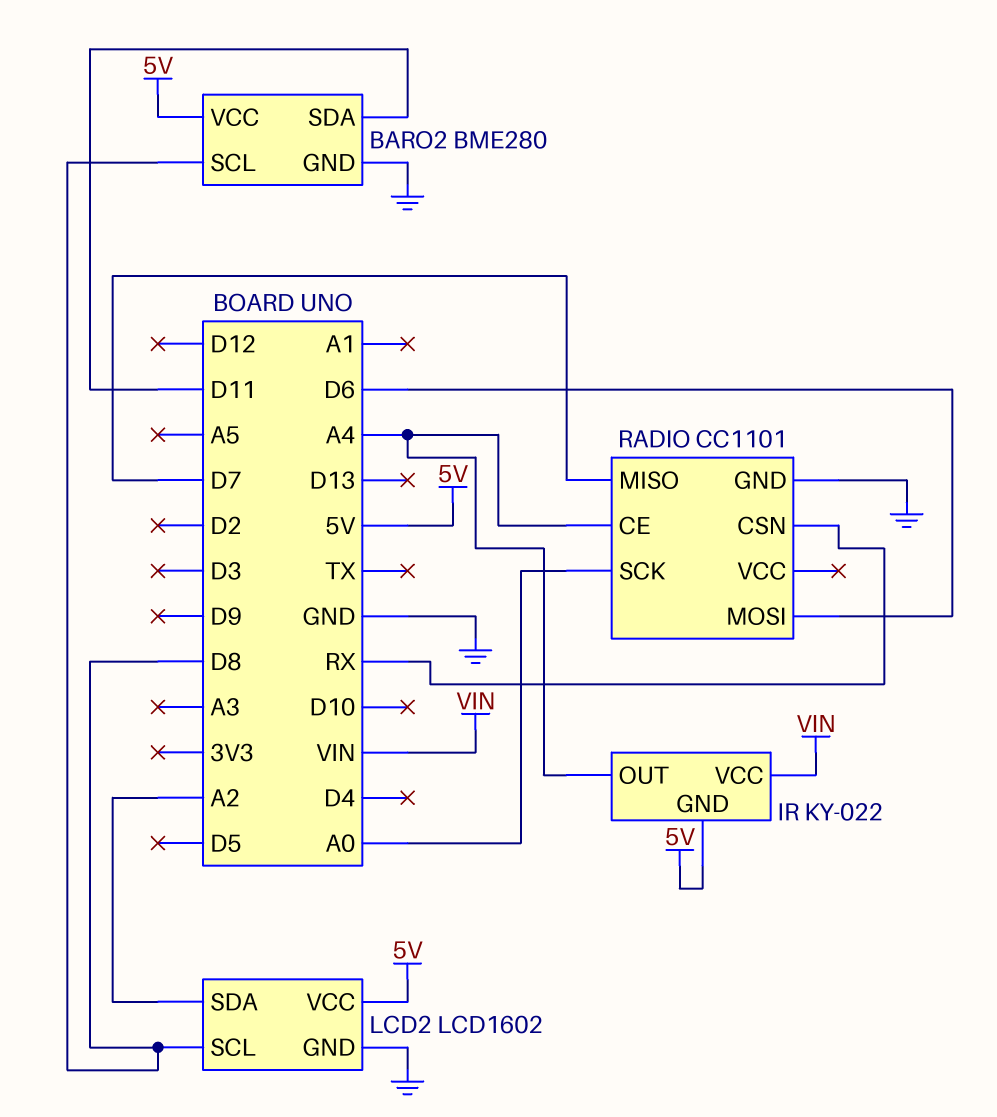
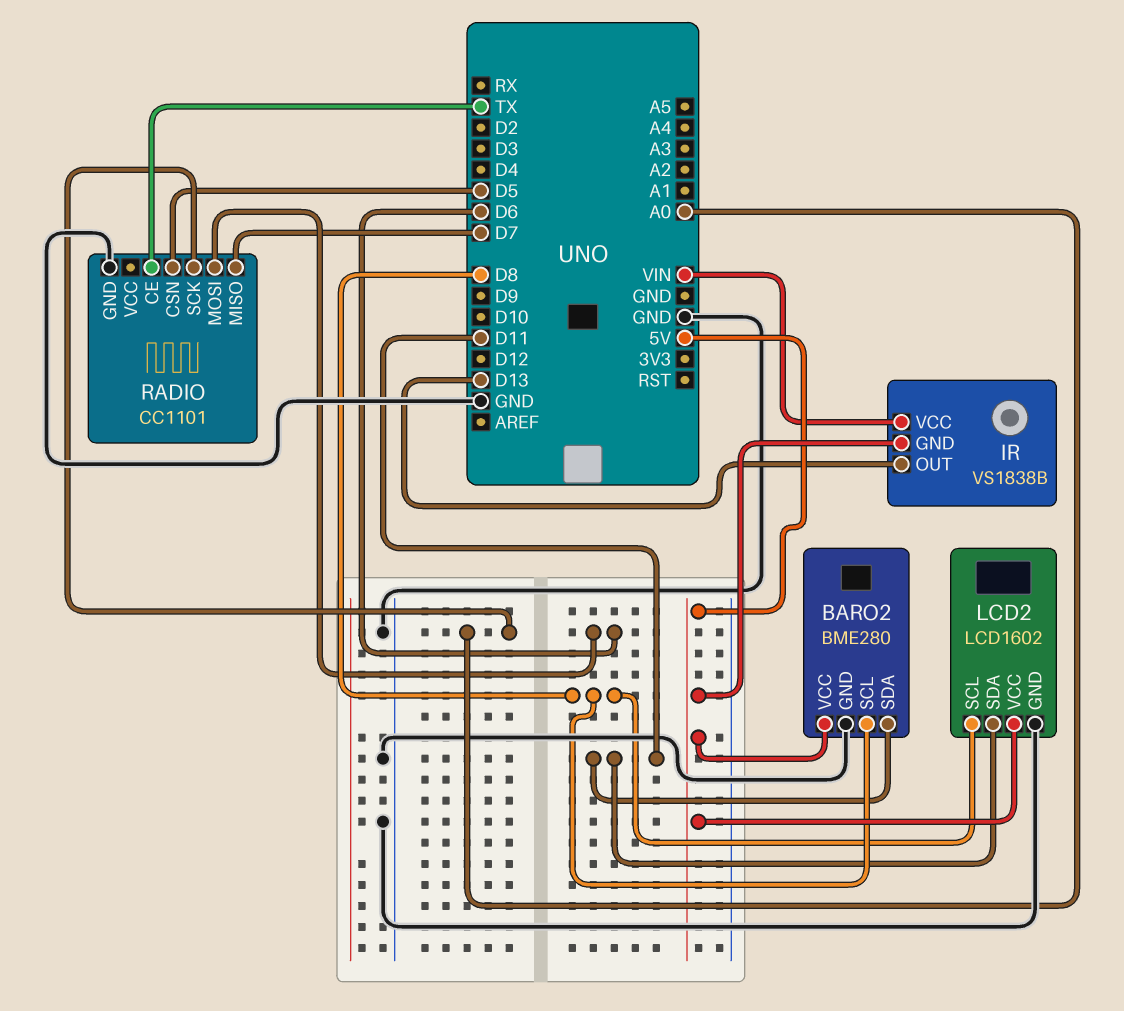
IR: KY-022 -> VS1838B
IR pin OUT: A4 -> D13
LCD2 pin SDA: A2 -> D11
RADIO pin CE: A4 -> TX
RADIO pin CSN: RX -> D5

